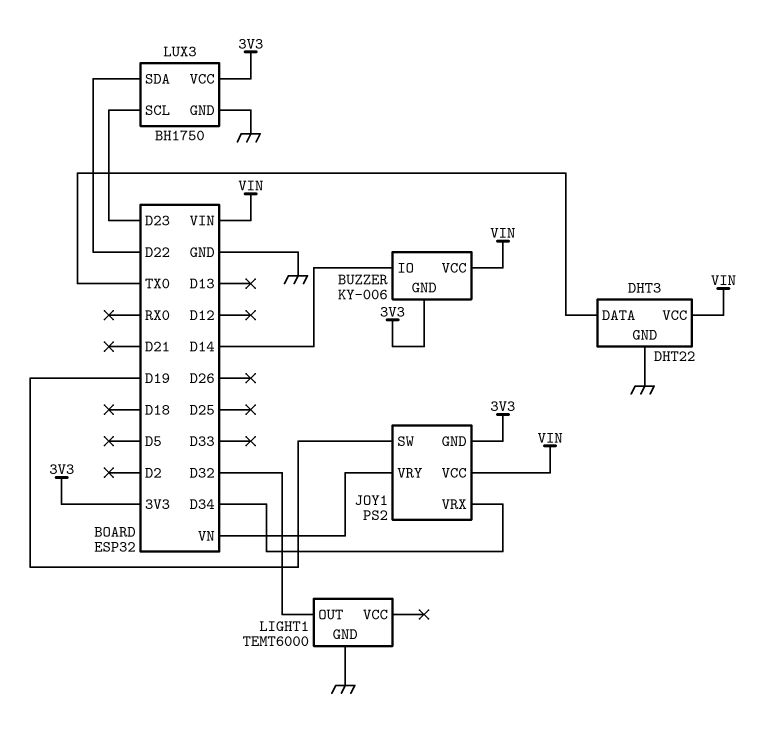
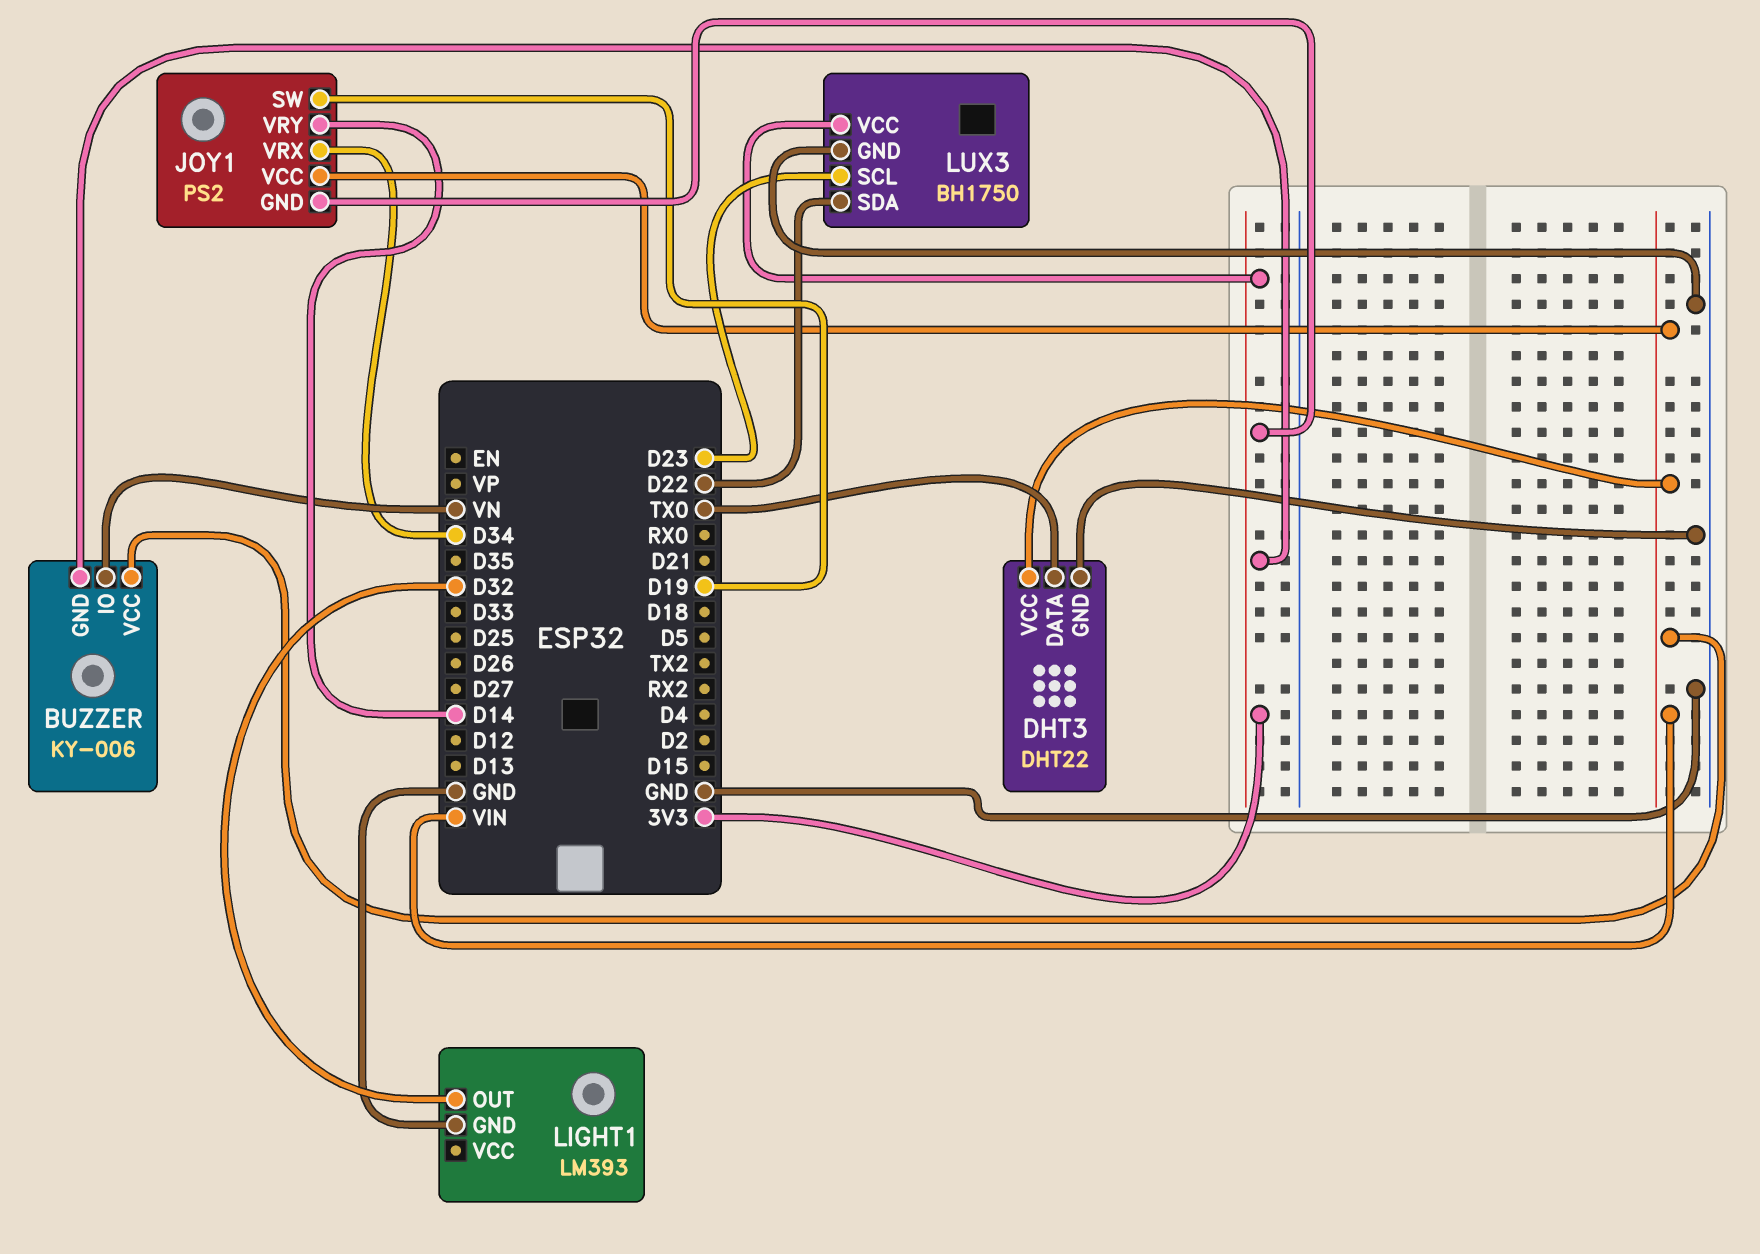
BUZZER pin IO: D14 -> VN
JOY1 pin VRY: VN -> D14
LIGHT1: TEMT6000 -> LM393

